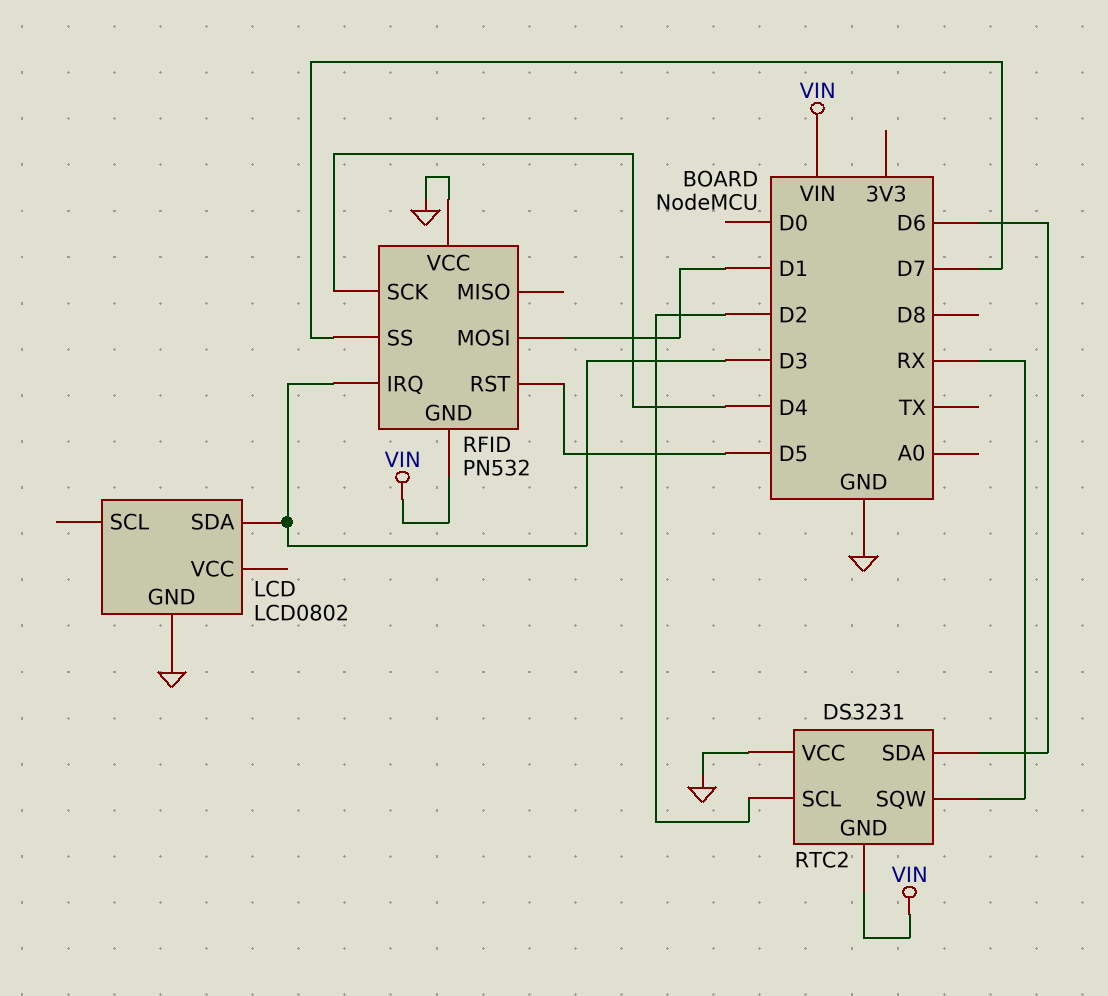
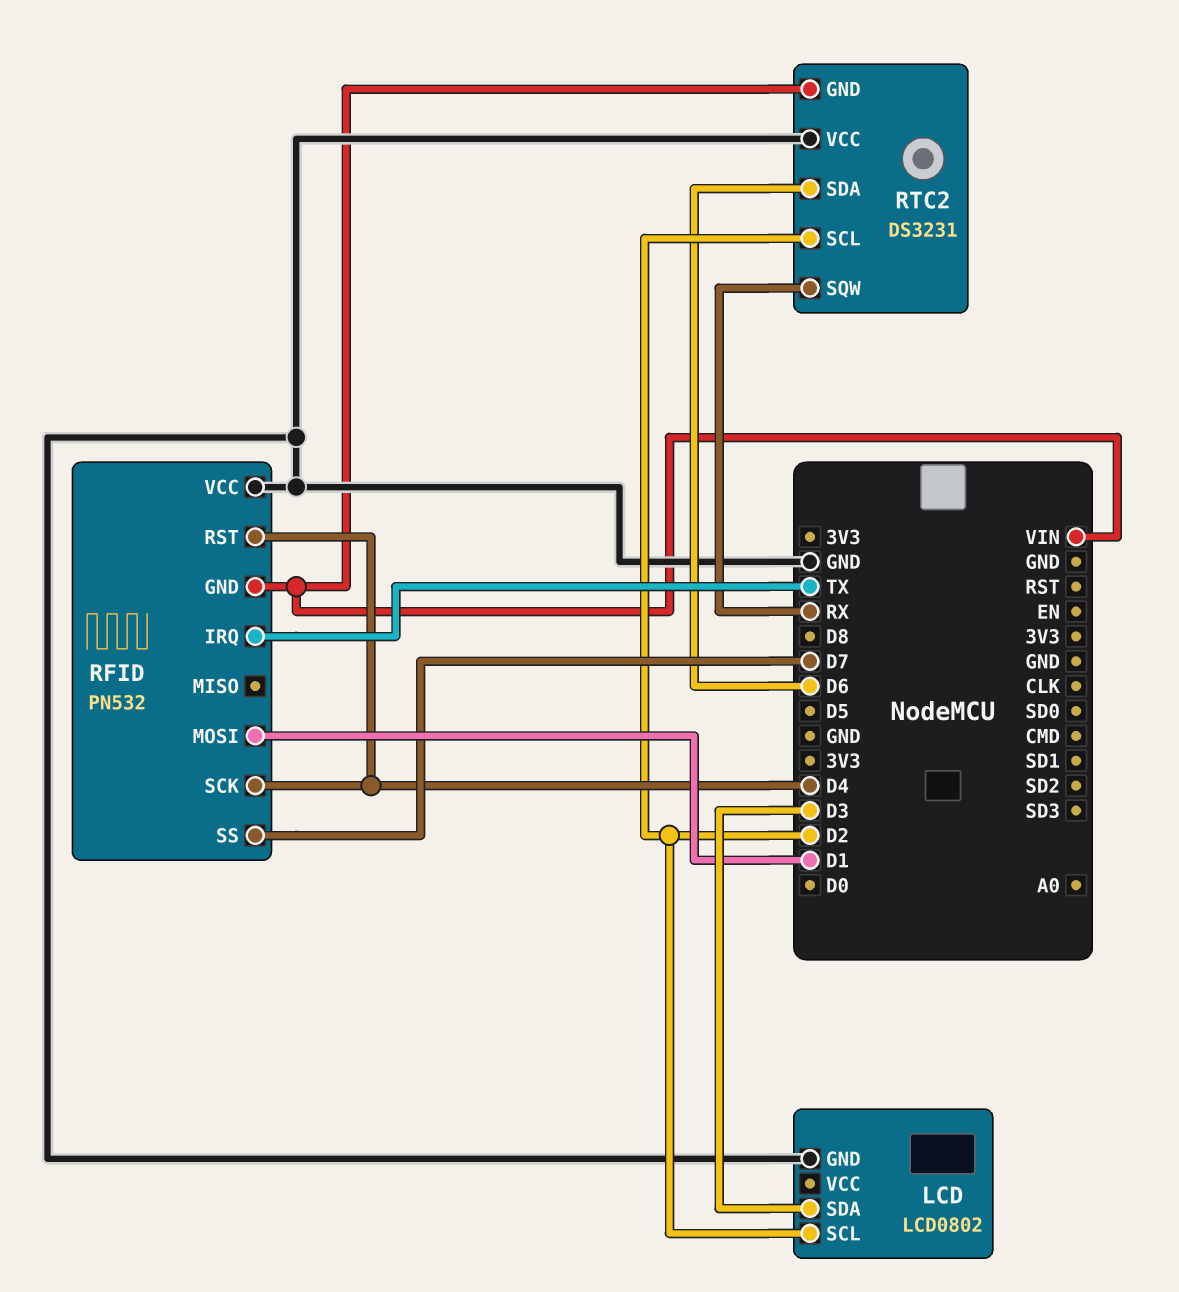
LCD pin SCL: none -> D2
RFID pin IRQ: D3 -> TX
RFID pin RST: D5 -> D4

